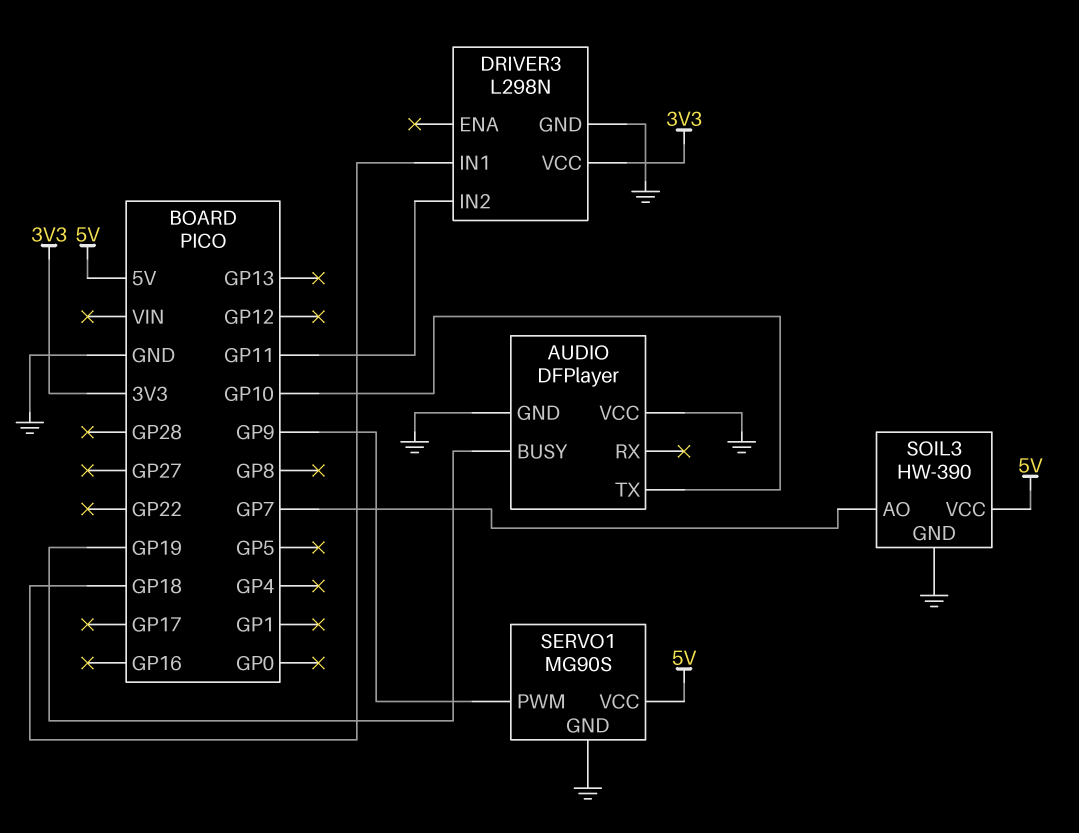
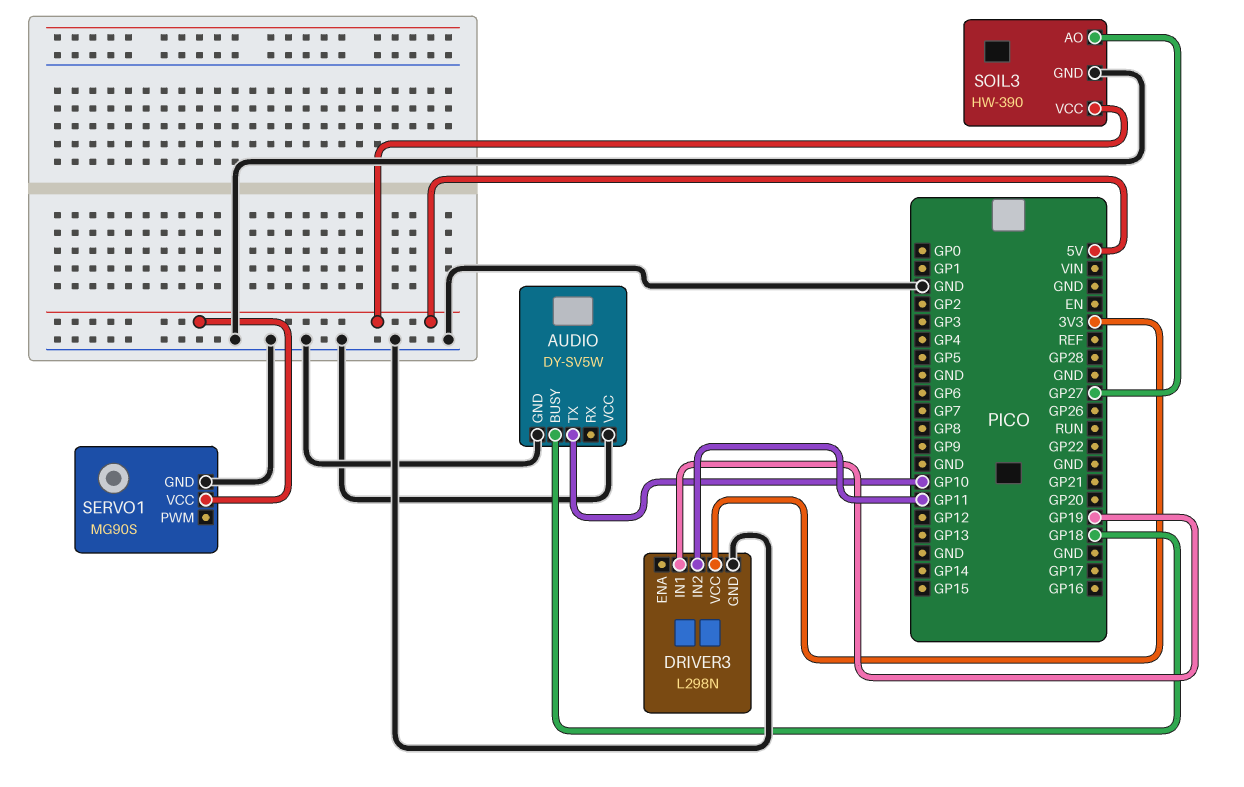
AUDIO: DFPlayer -> DY-SV5W
AUDIO pin BUSY: GP19 -> GP18
DRIVER3 pin IN1: GP18 -> GP19
SERVO1 pin PWM: GP9 -> none
SOIL3 pin AO: GP7 -> GP27

